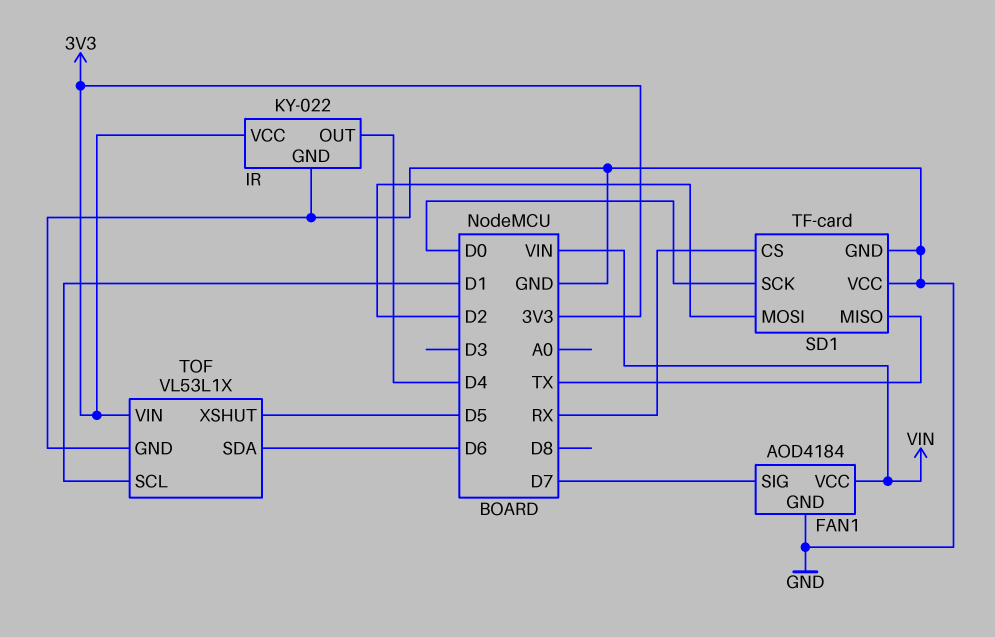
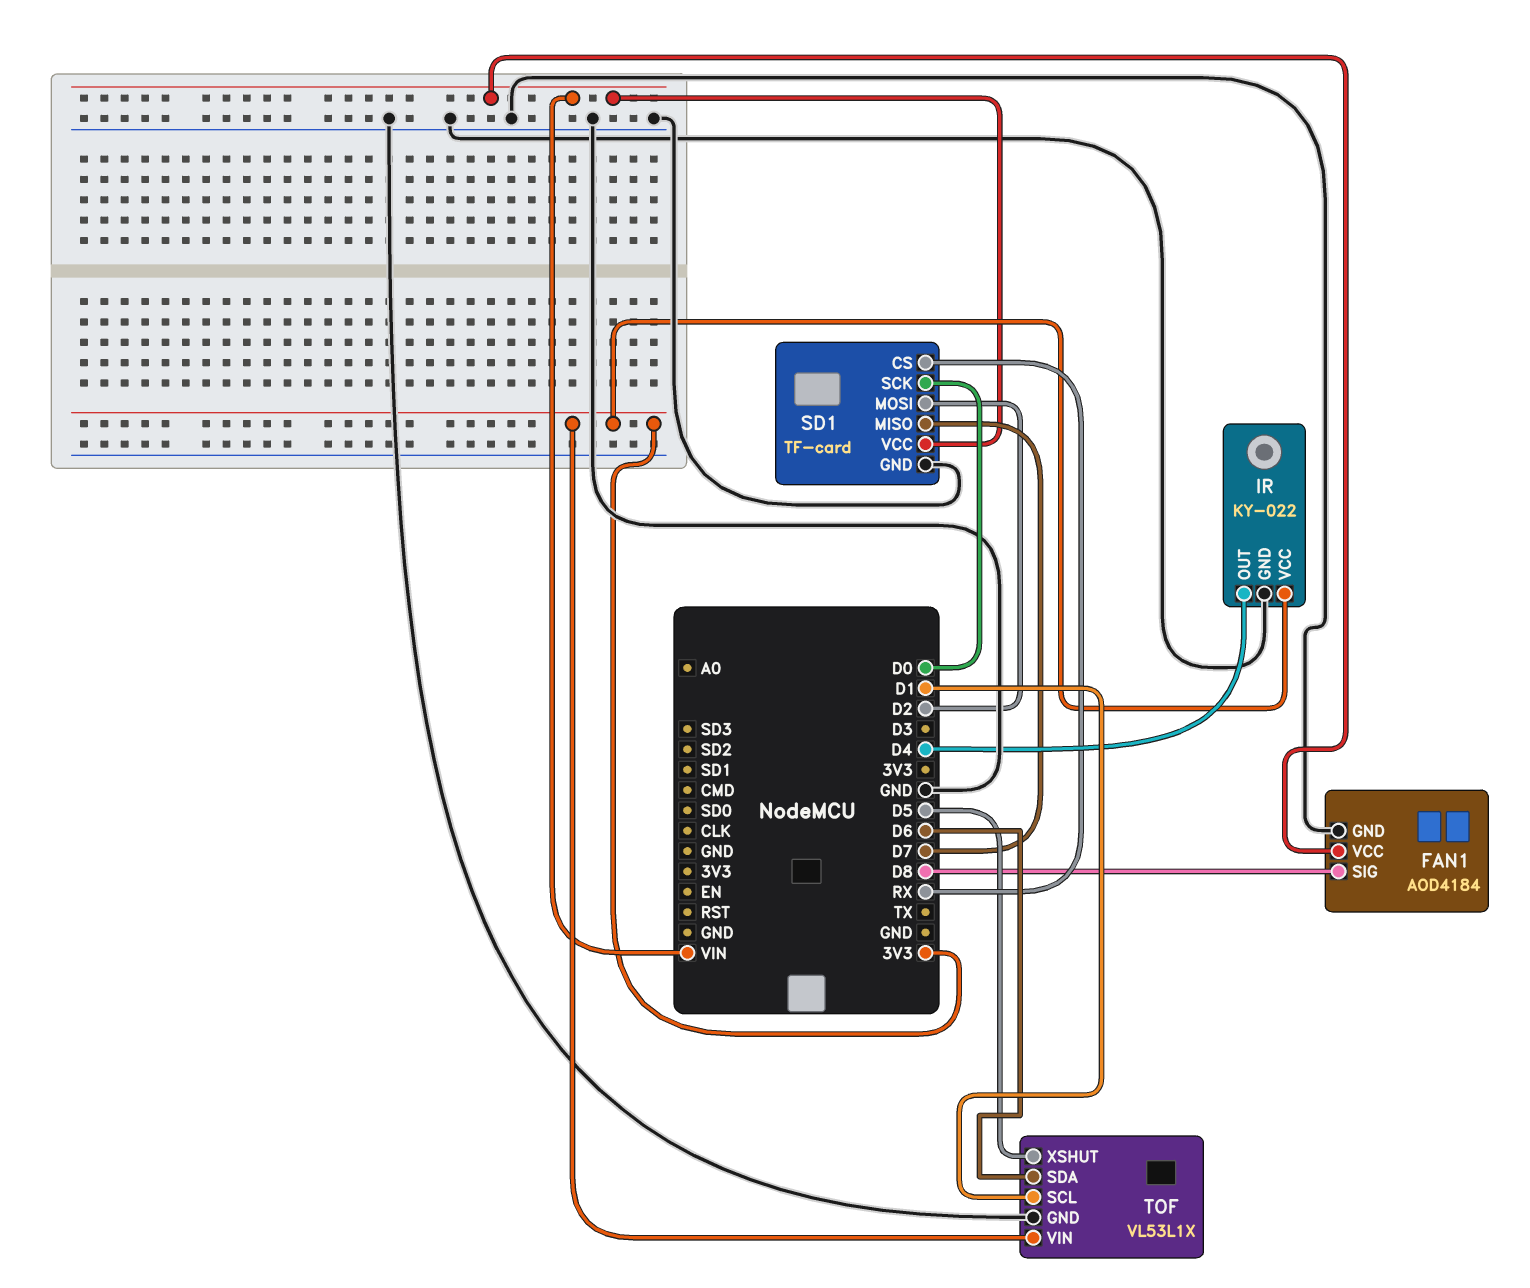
FAN1 pin SIG: D7 -> D8
SD1 pin MISO: TX -> D7
SD1 pin VCC: GND -> VIN

